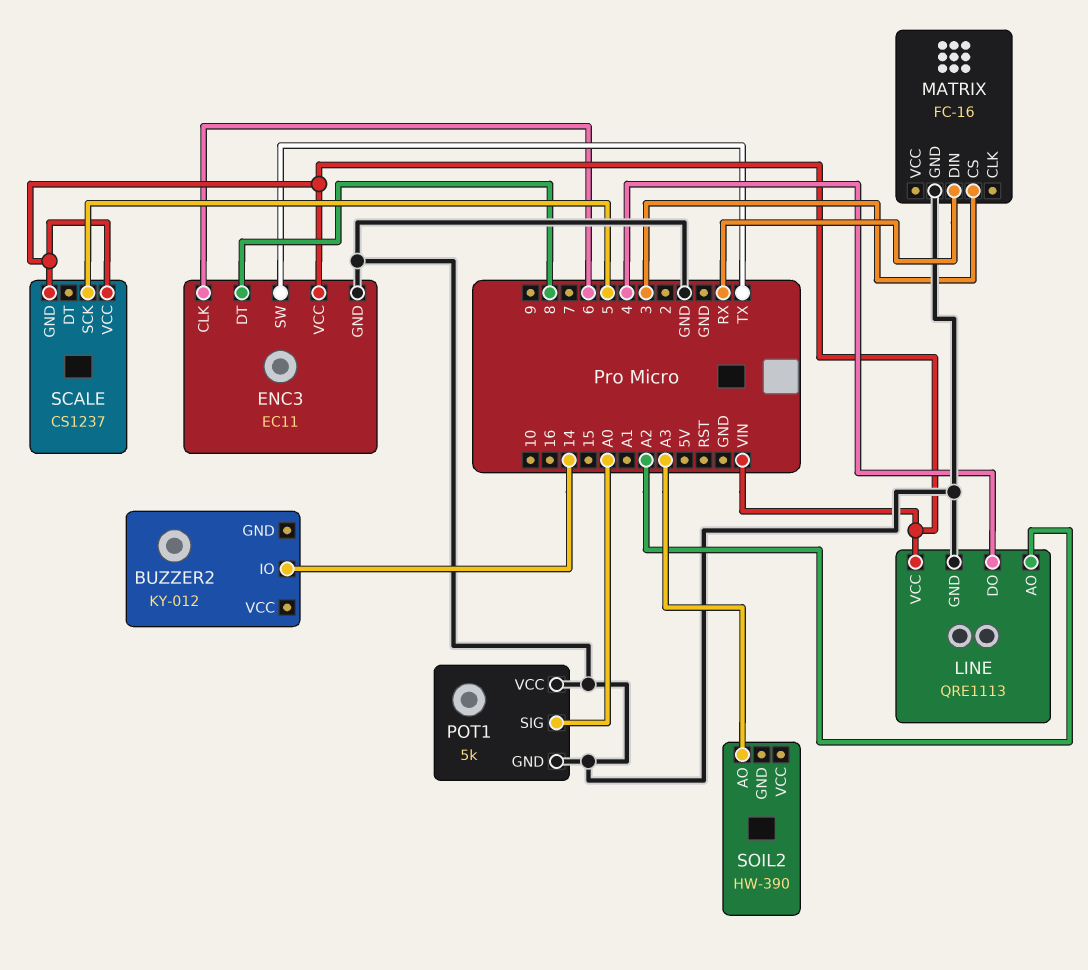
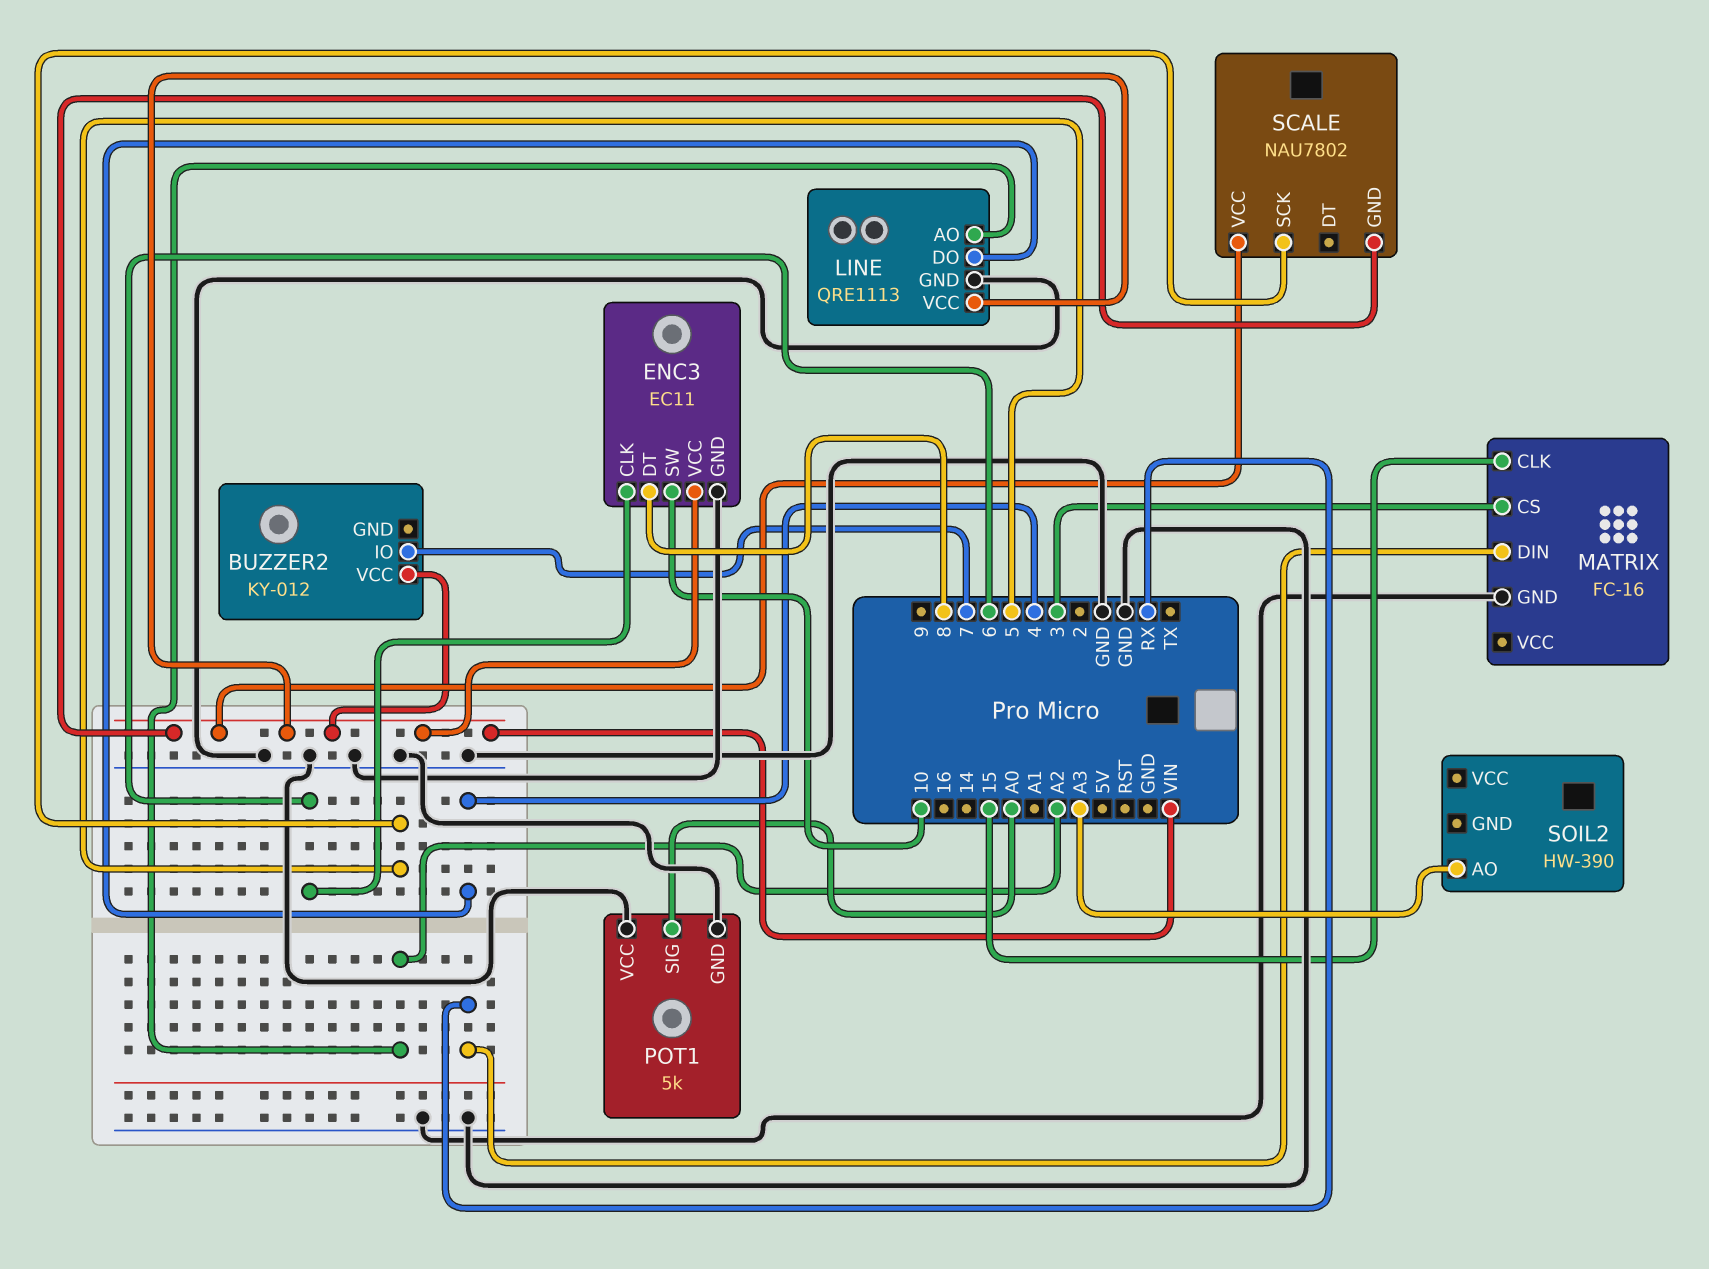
BUZZER2 pin IO: 14 -> 7
BUZZER2 pin VCC: none -> VIN
ENC3 pin SW: TX -> 10
MATRIX pin CLK: none -> 15
SCALE: CS1237 -> NAU7802

